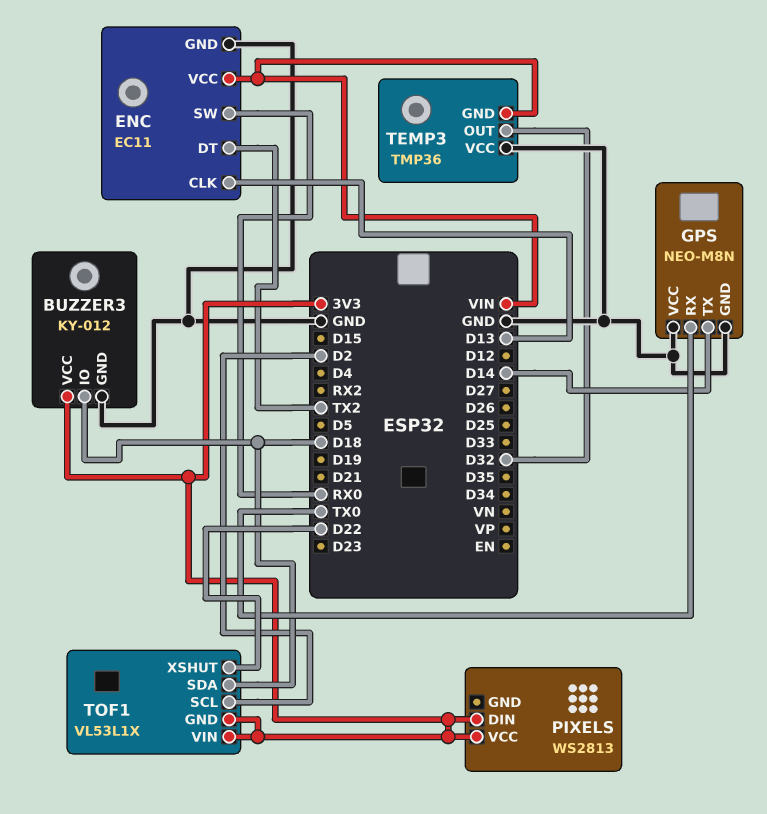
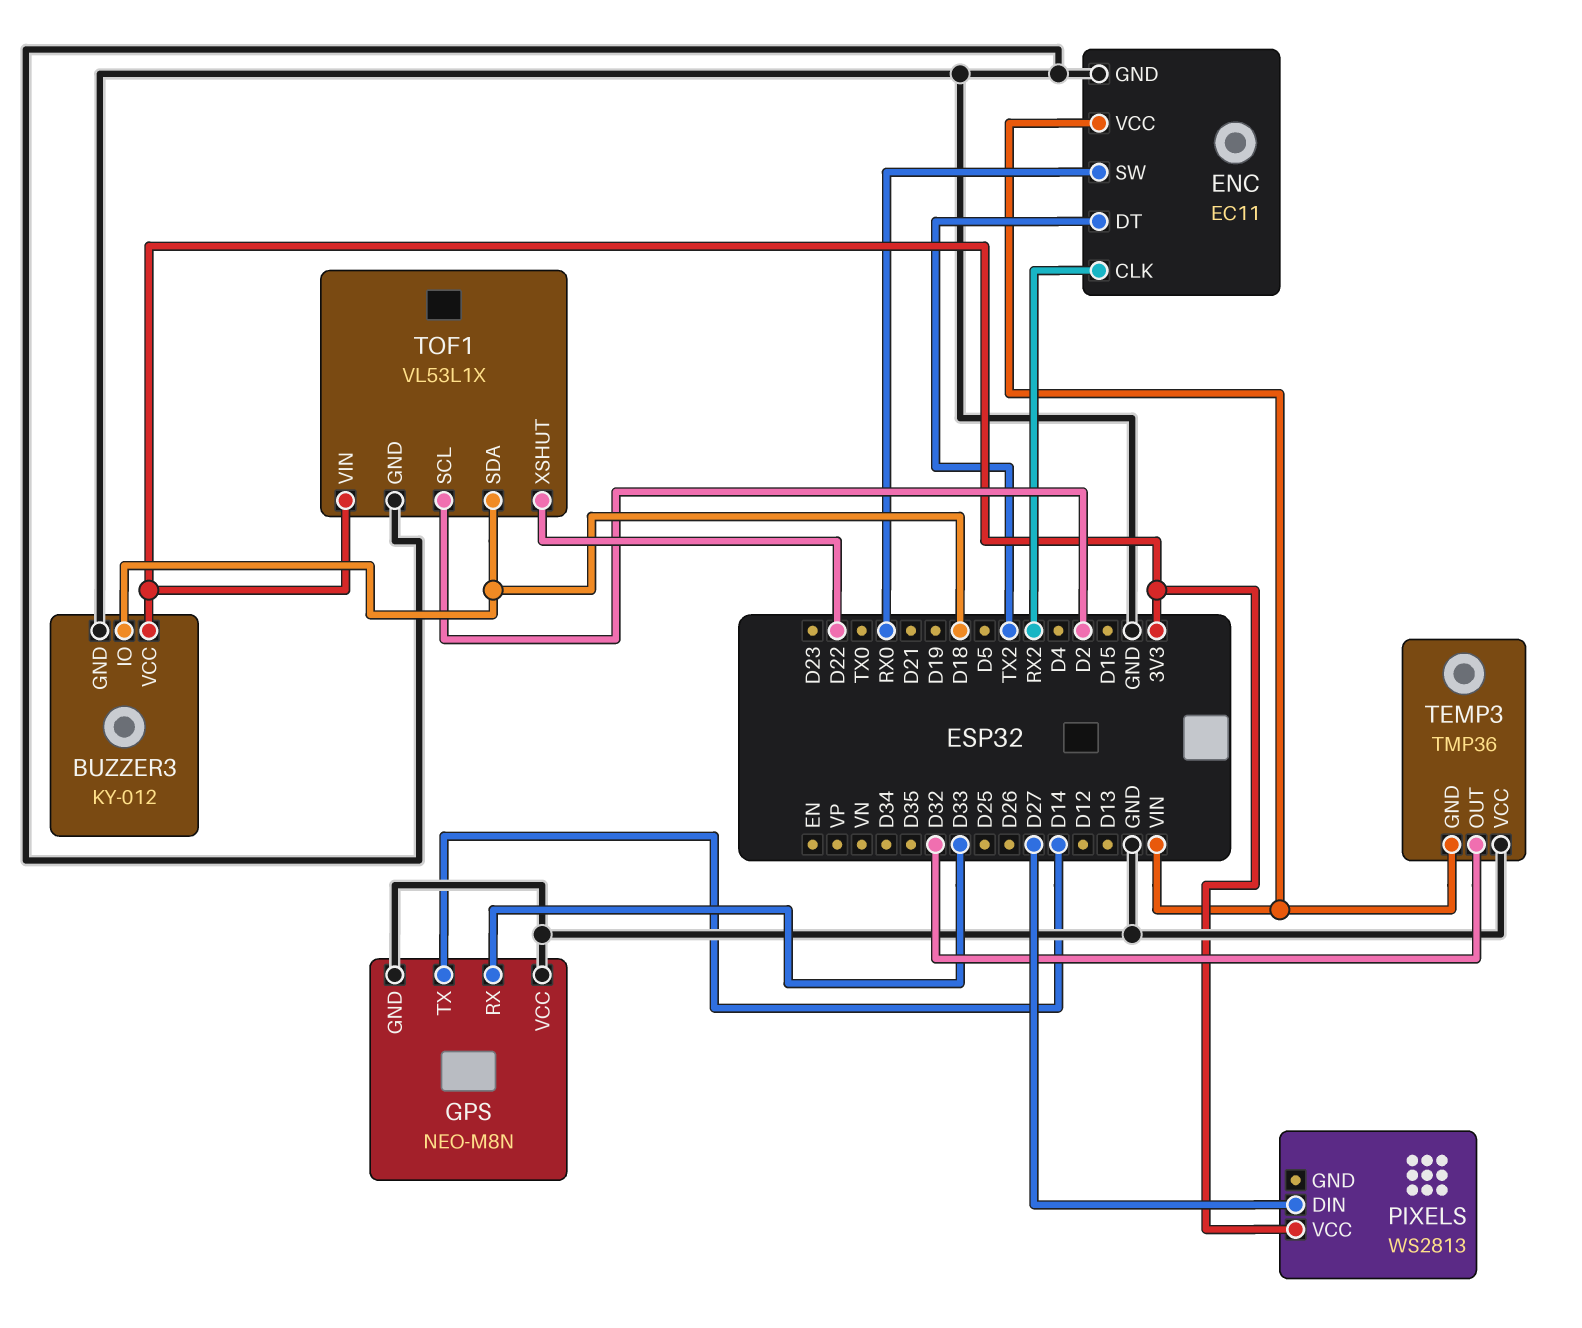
ENC pin CLK: D13 -> RX2
GPS pin RX: TX0 -> D33
PIXELS pin DIN: 3V3 -> D27
TOF1 pin GND: 3V3 -> GND

